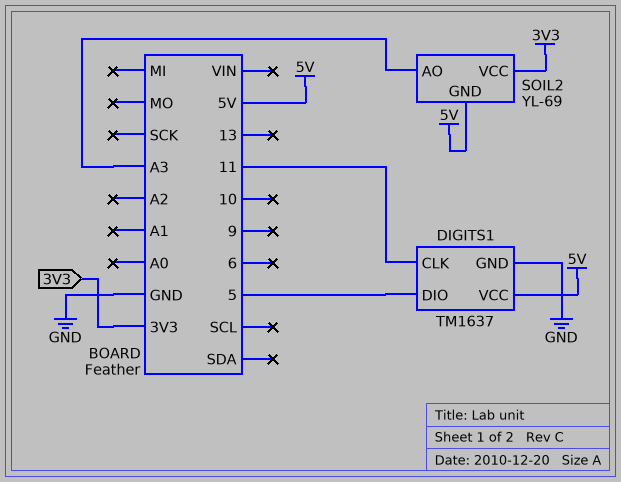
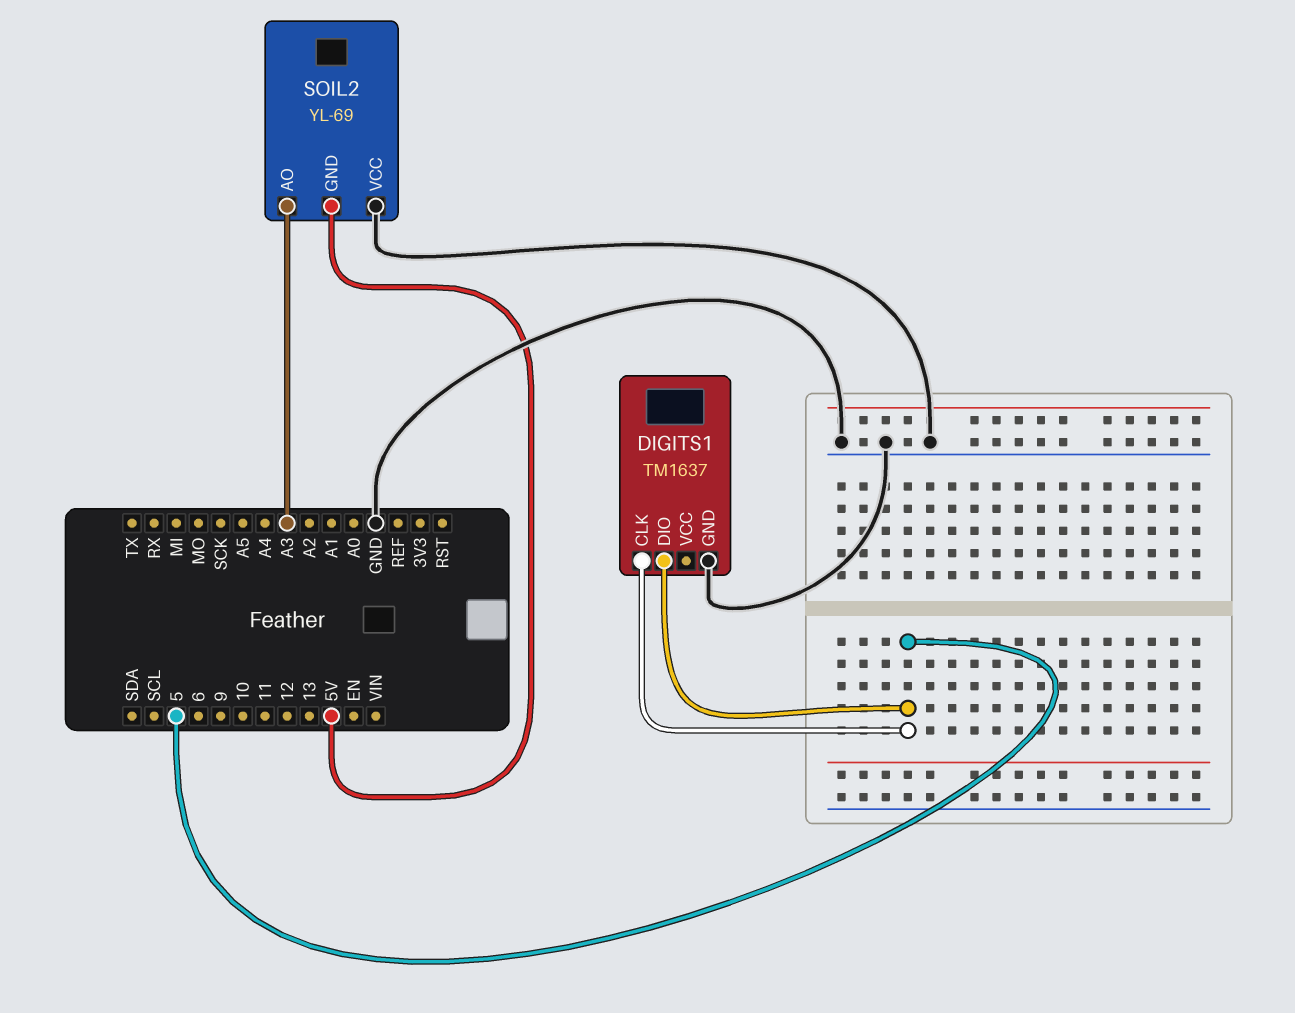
DIGITS1 pin CLK: 11 -> 5
DIGITS1 pin VCC: 5V -> none
SOIL2 pin VCC: 3V3 -> GND

